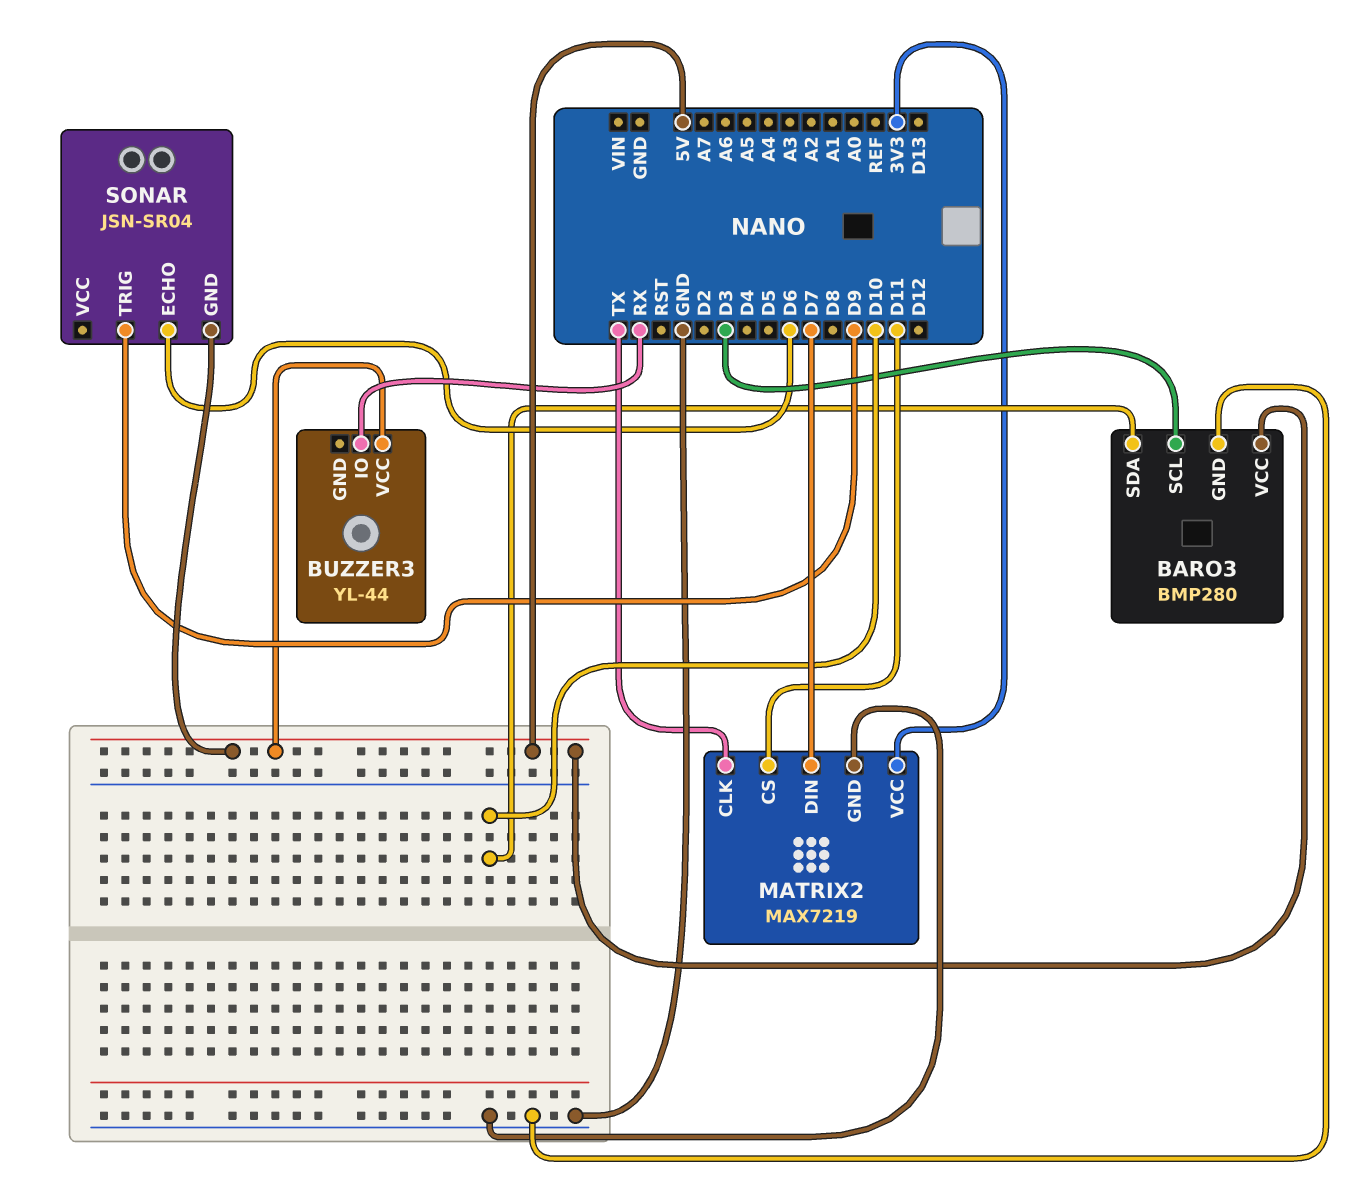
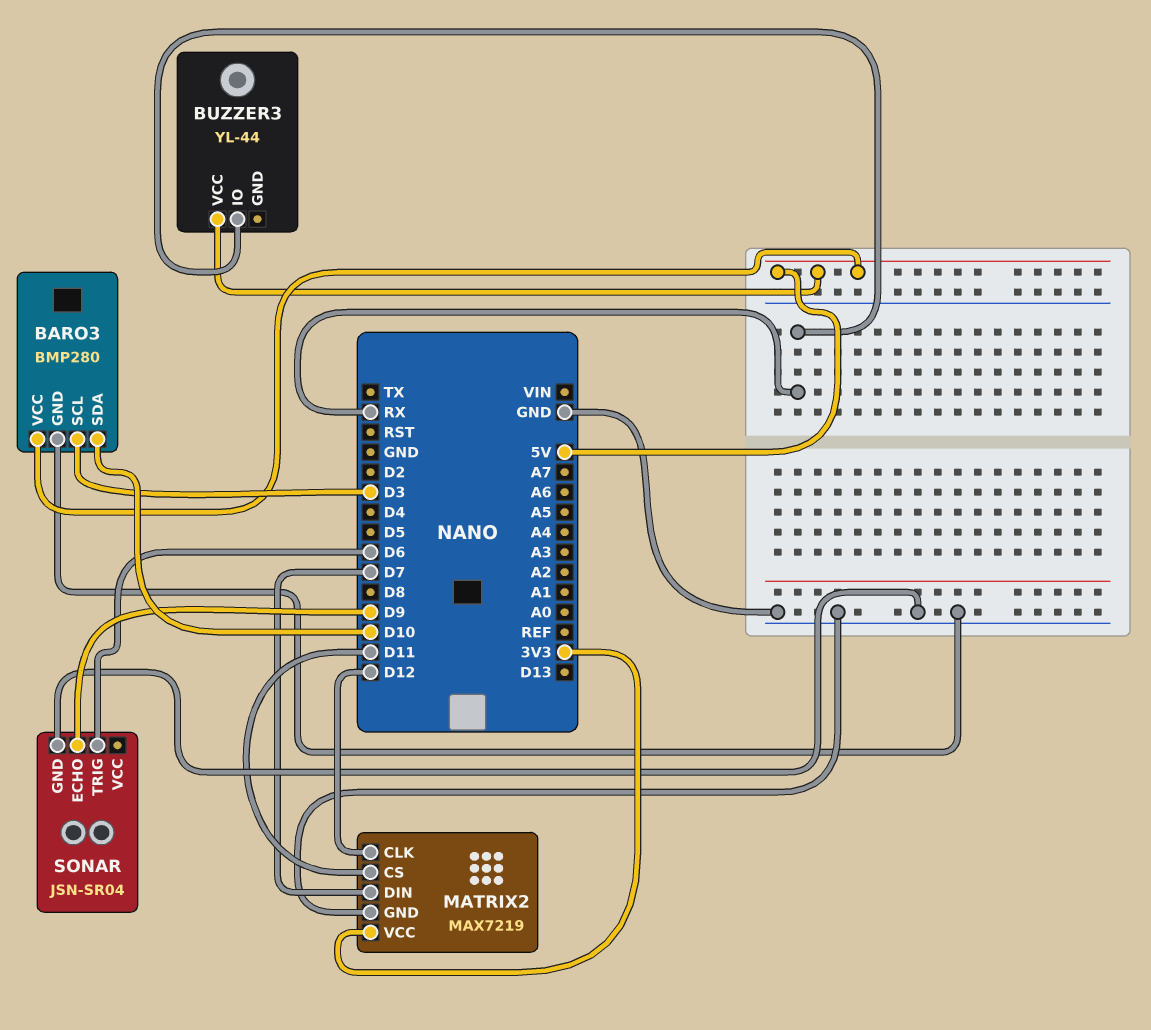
MATRIX2 pin CLK: TX -> D12
SONAR pin ECHO: D6 -> D9
SONAR pin GND: 5V -> GND
SONAR pin TRIG: D9 -> D6

